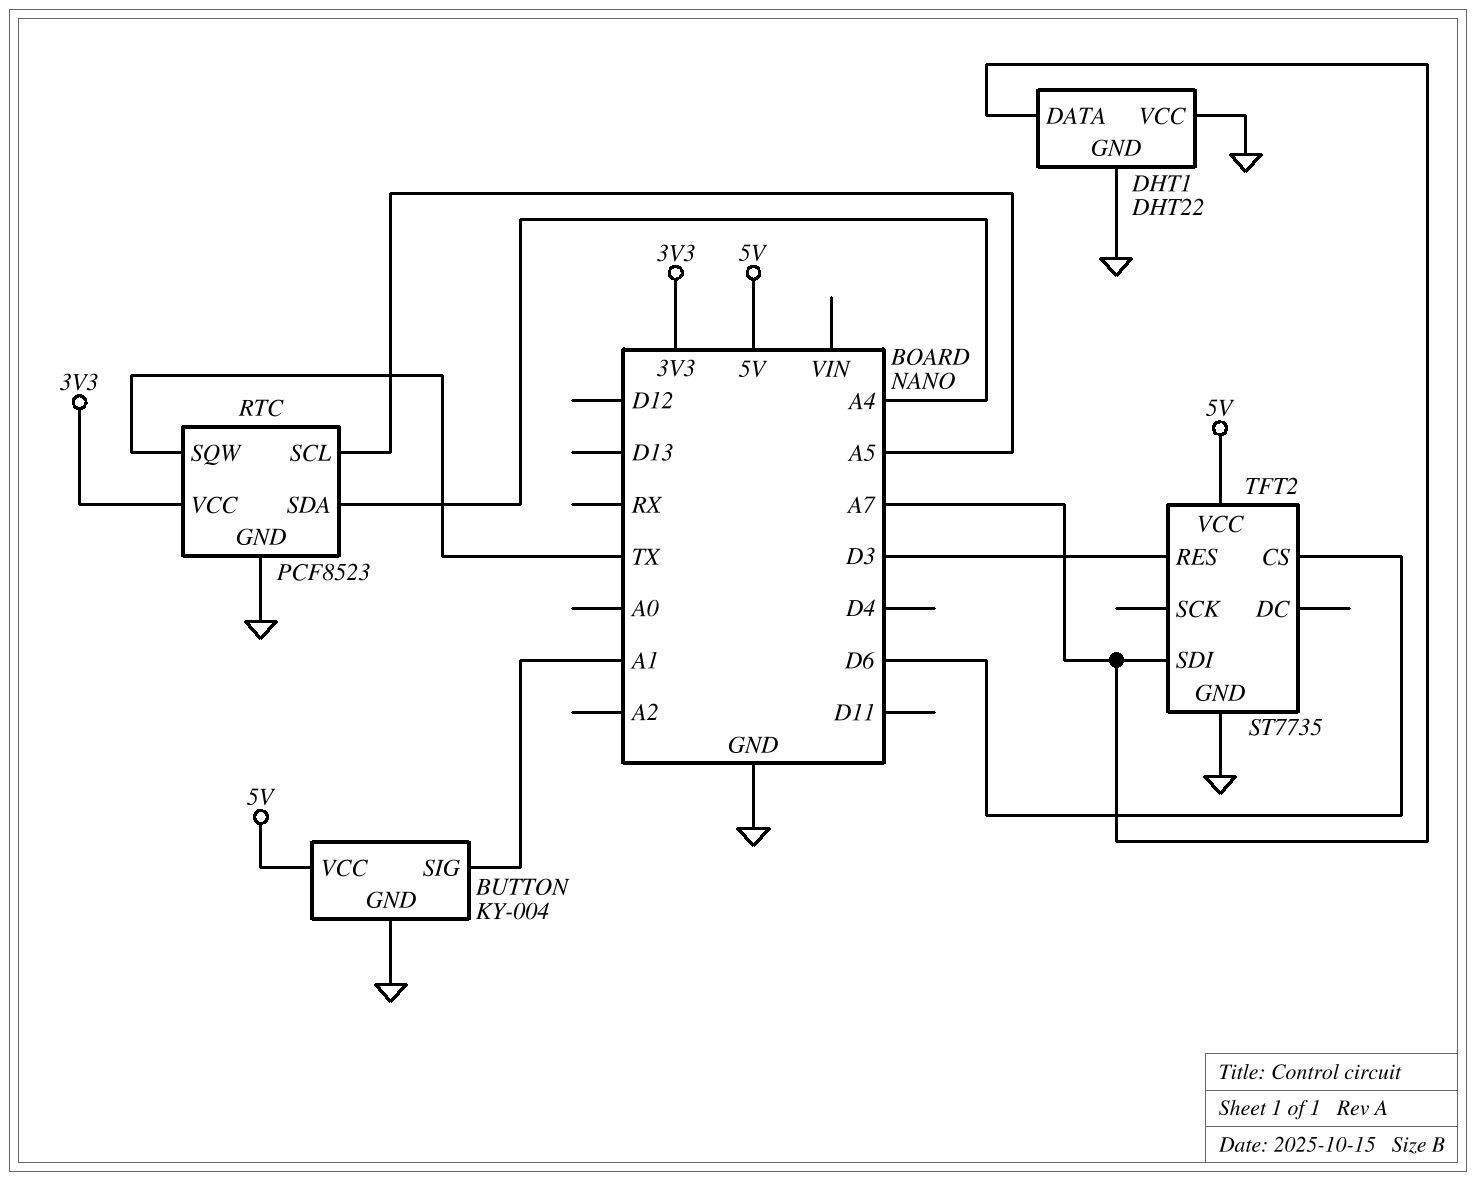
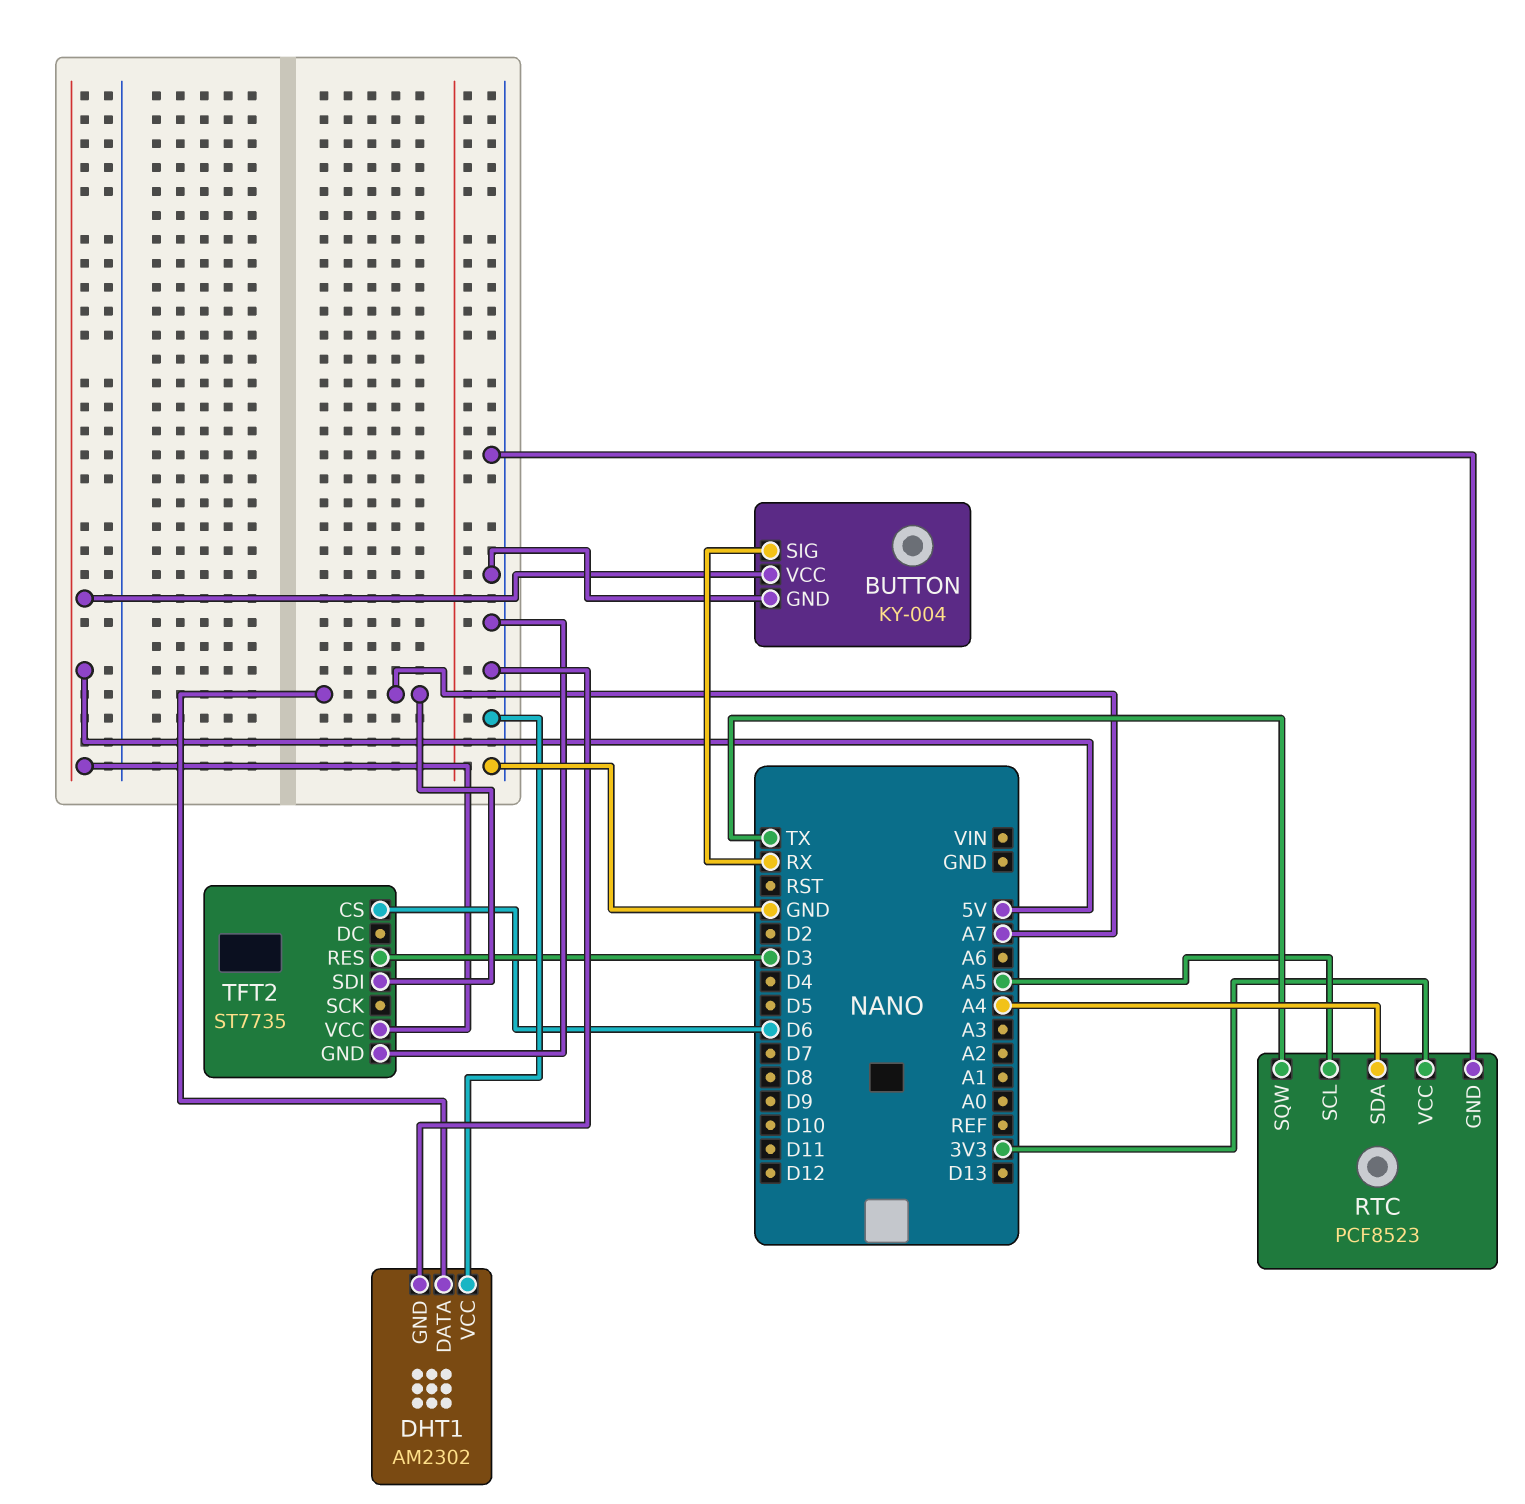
BUTTON pin SIG: A1 -> RX
DHT1: DHT22 -> AM2302

